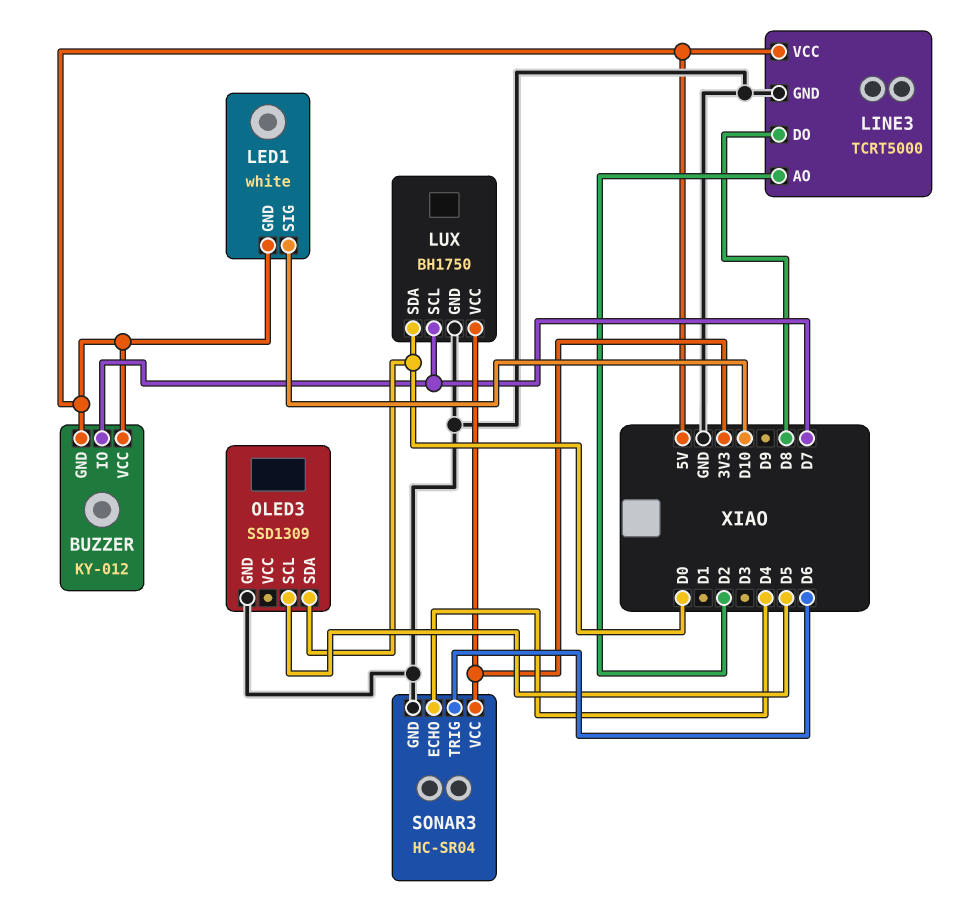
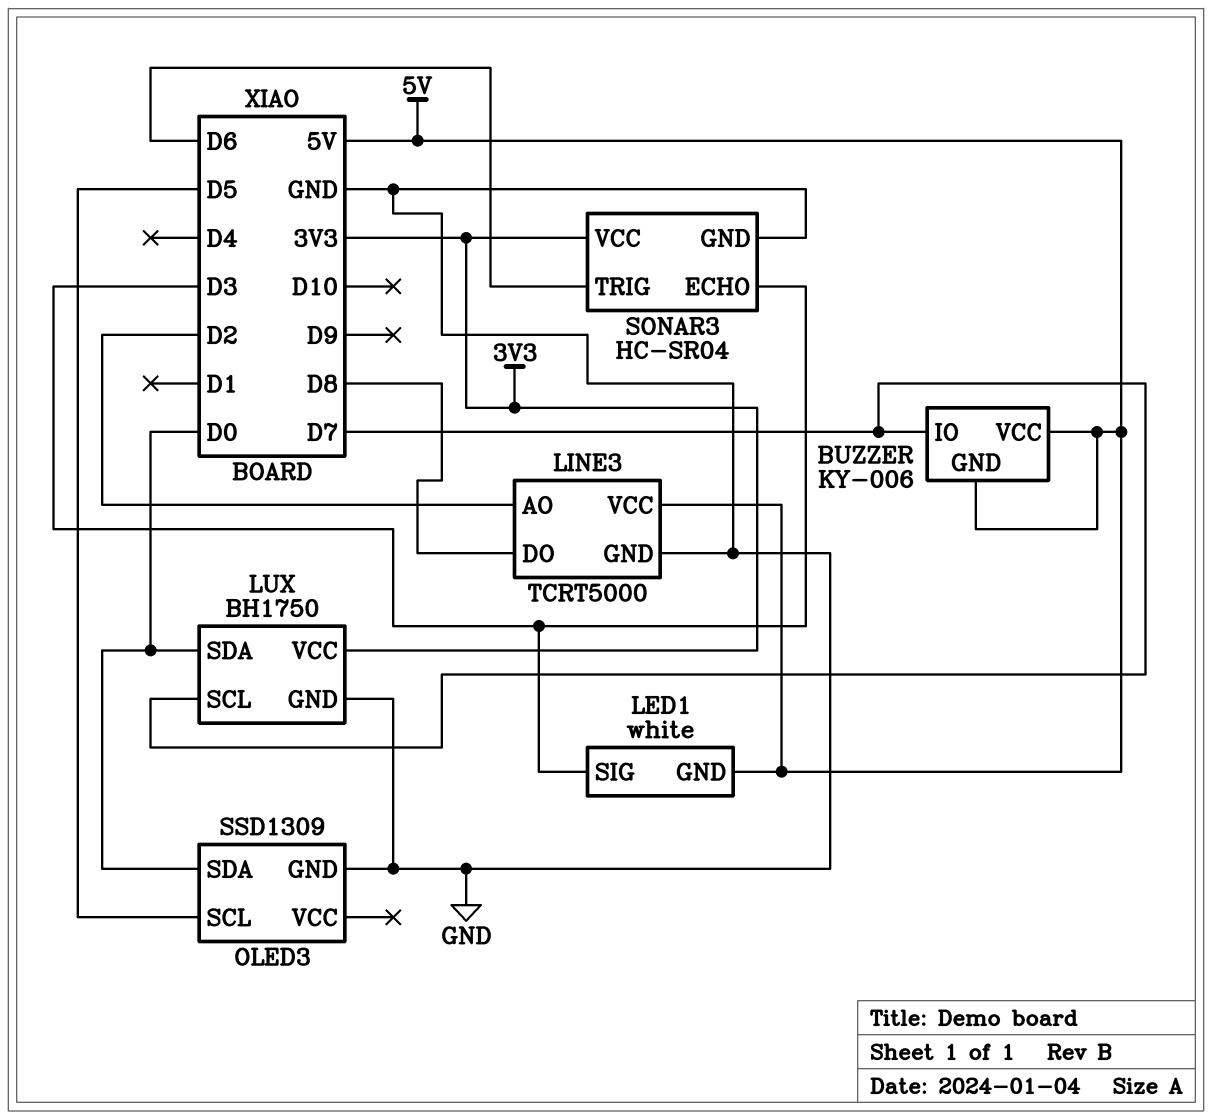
BUZZER: KY-012 -> KY-006
LED1 pin SIG: D10 -> D3
SONAR3 pin ECHO: D4 -> D3

